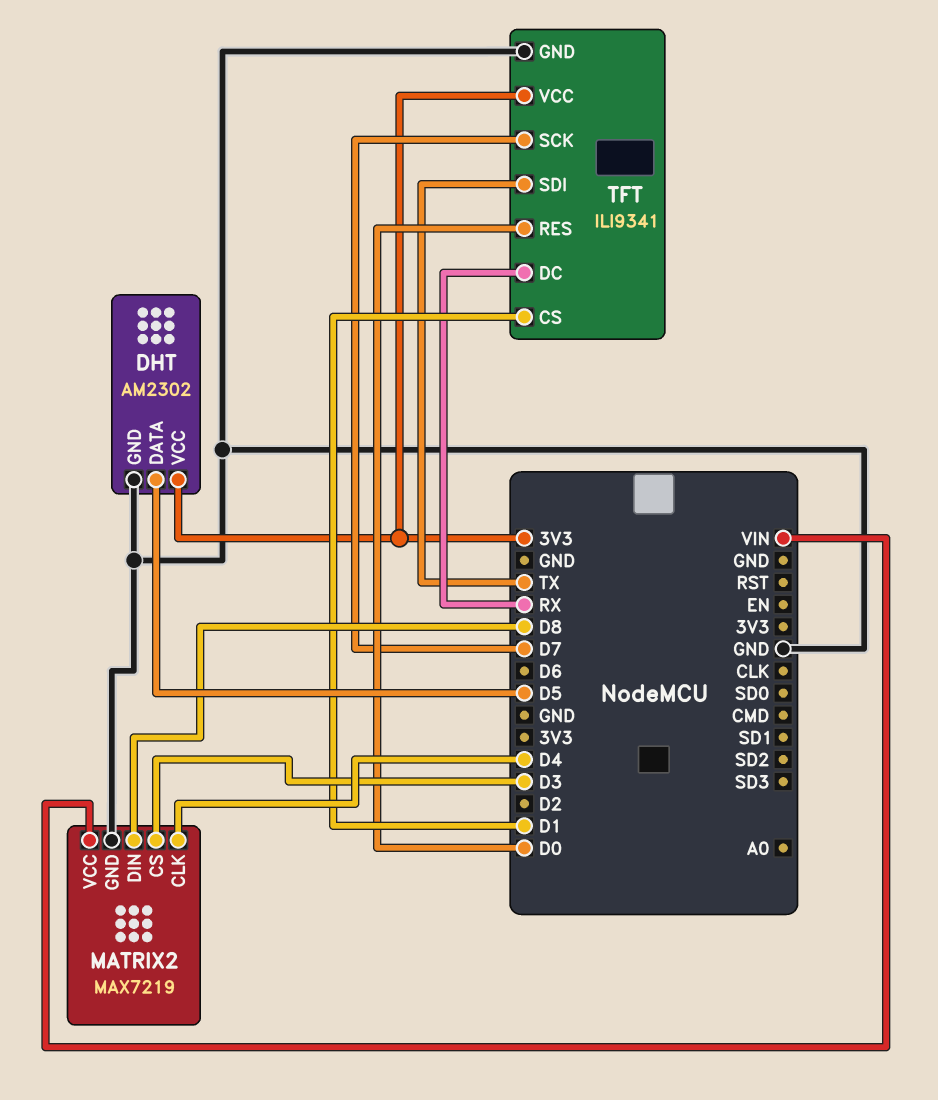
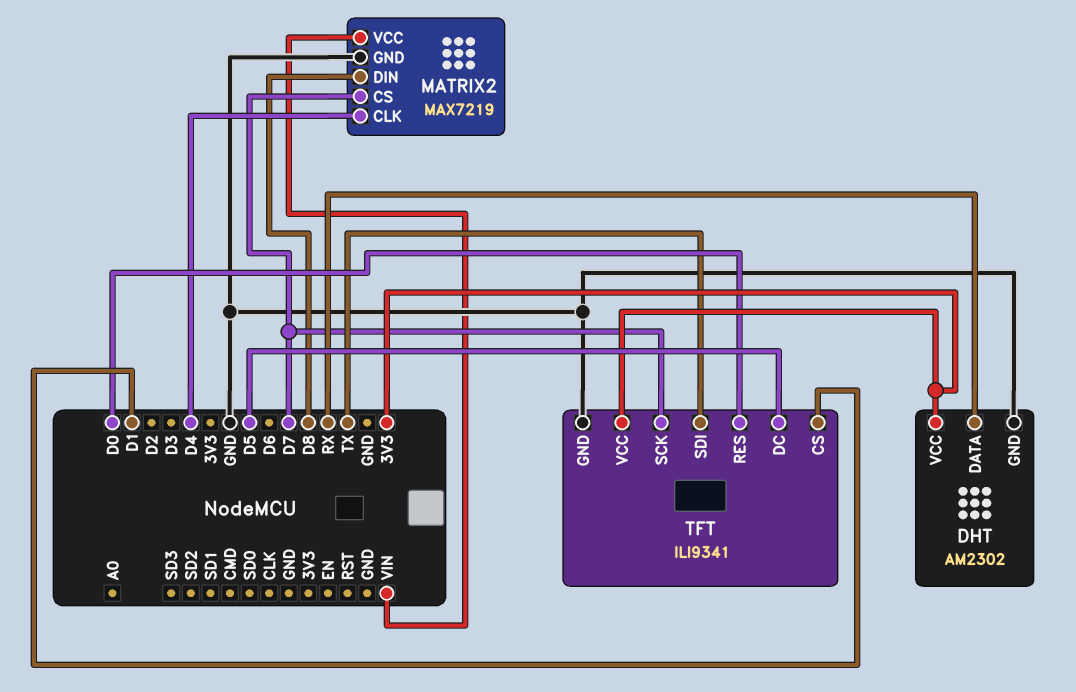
DHT pin DATA: D5 -> RX
MATRIX2 pin CS: D3 -> D7
TFT pin DC: RX -> D5

